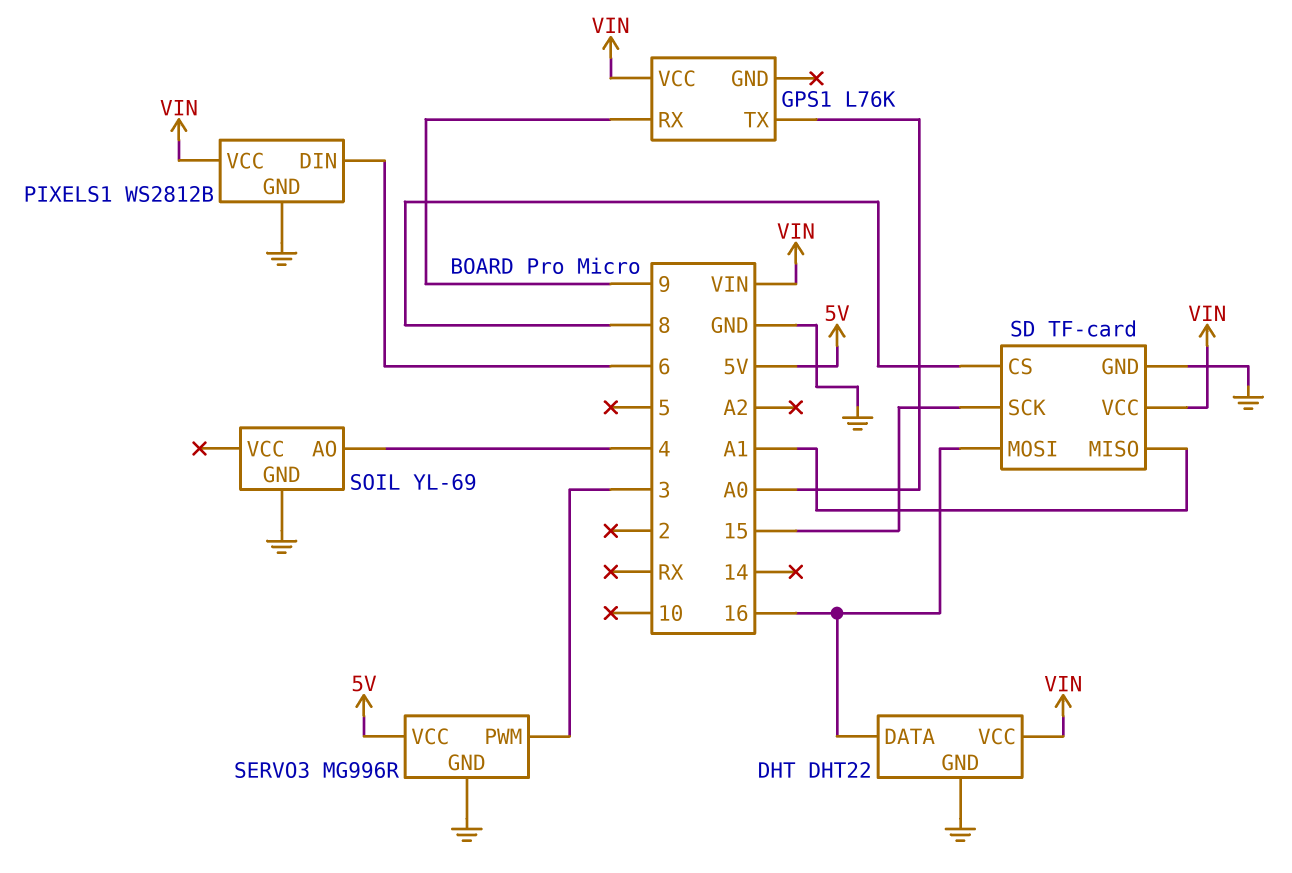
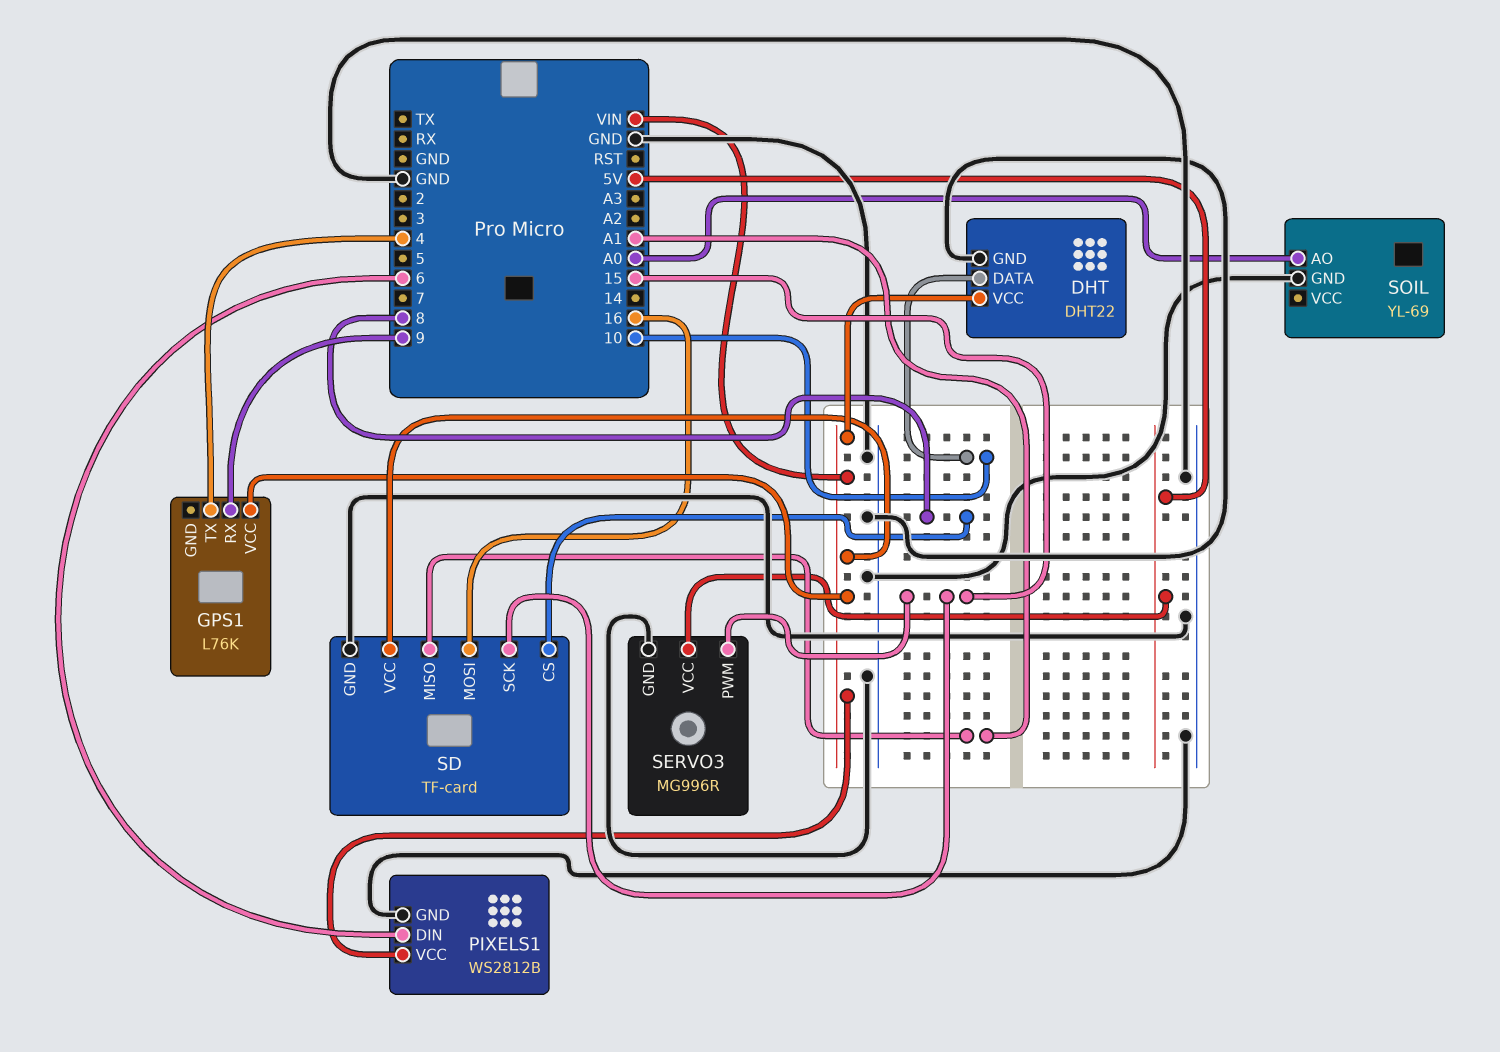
DHT pin DATA: 16 -> 10
GPS1 pin TX: A0 -> 4
SERVO3 pin PWM: 3 -> 15
SOIL pin AO: 4 -> A0

